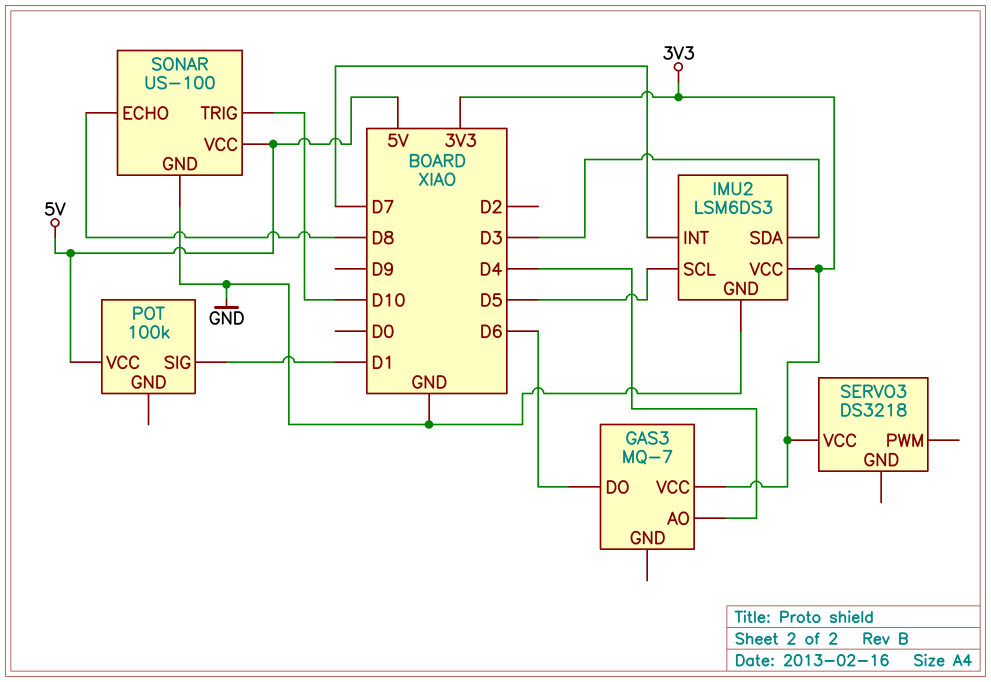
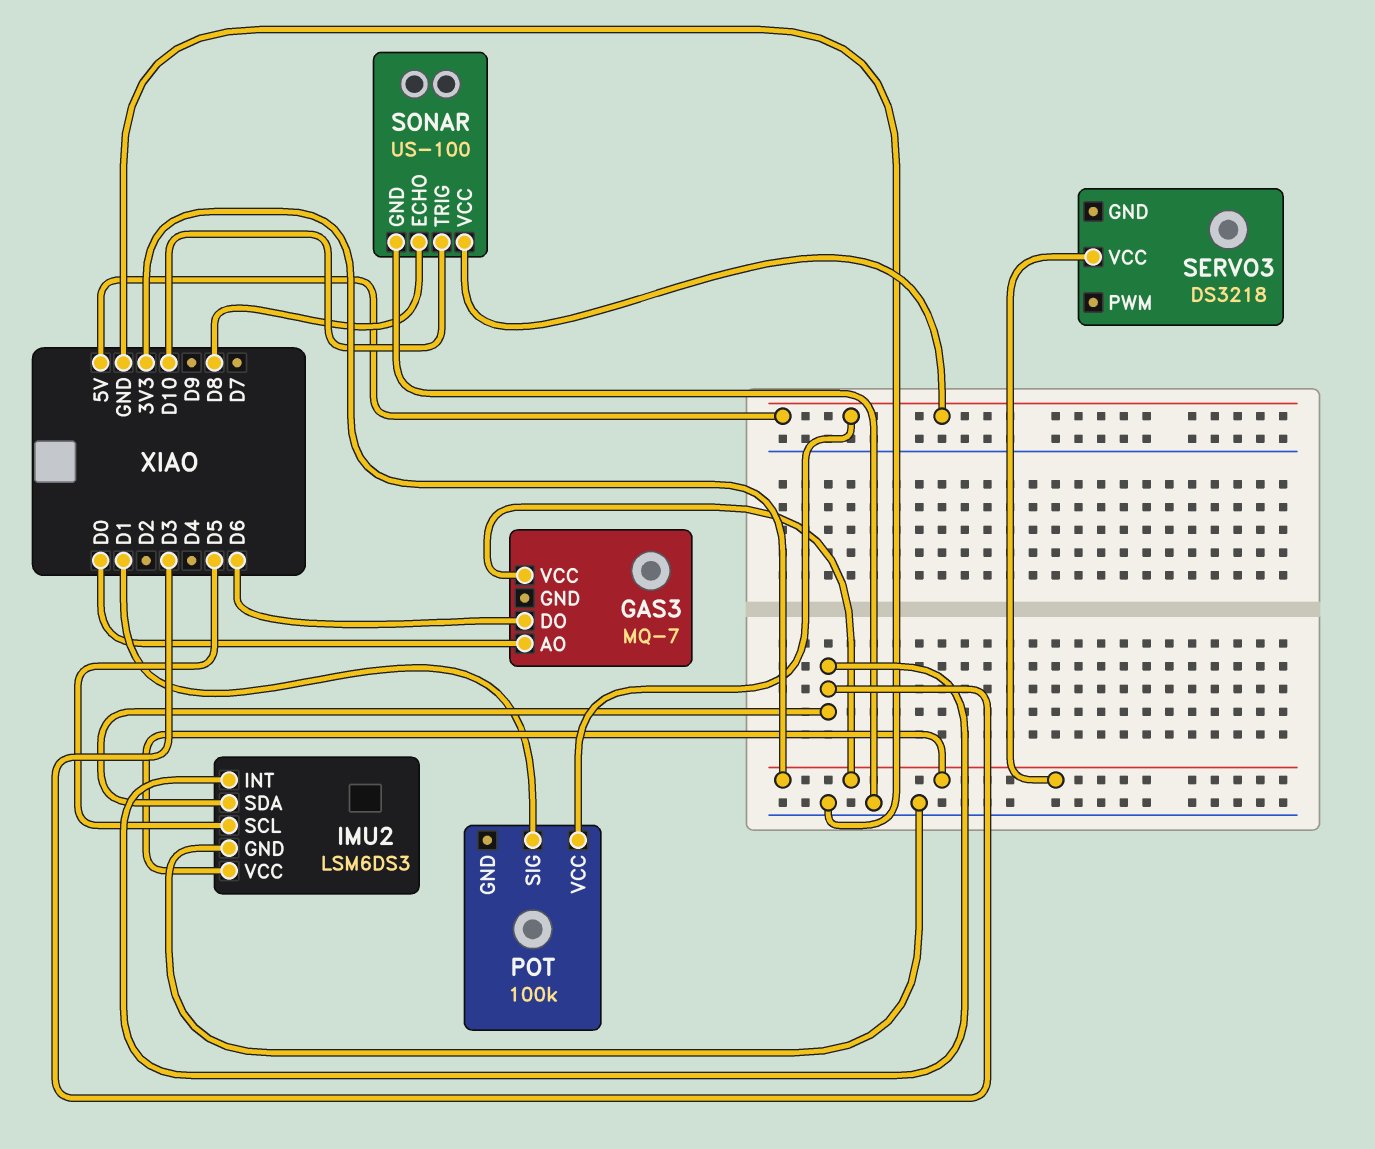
GAS3 pin AO: D4 -> D0
IMU2 pin INT: D7 -> D3

